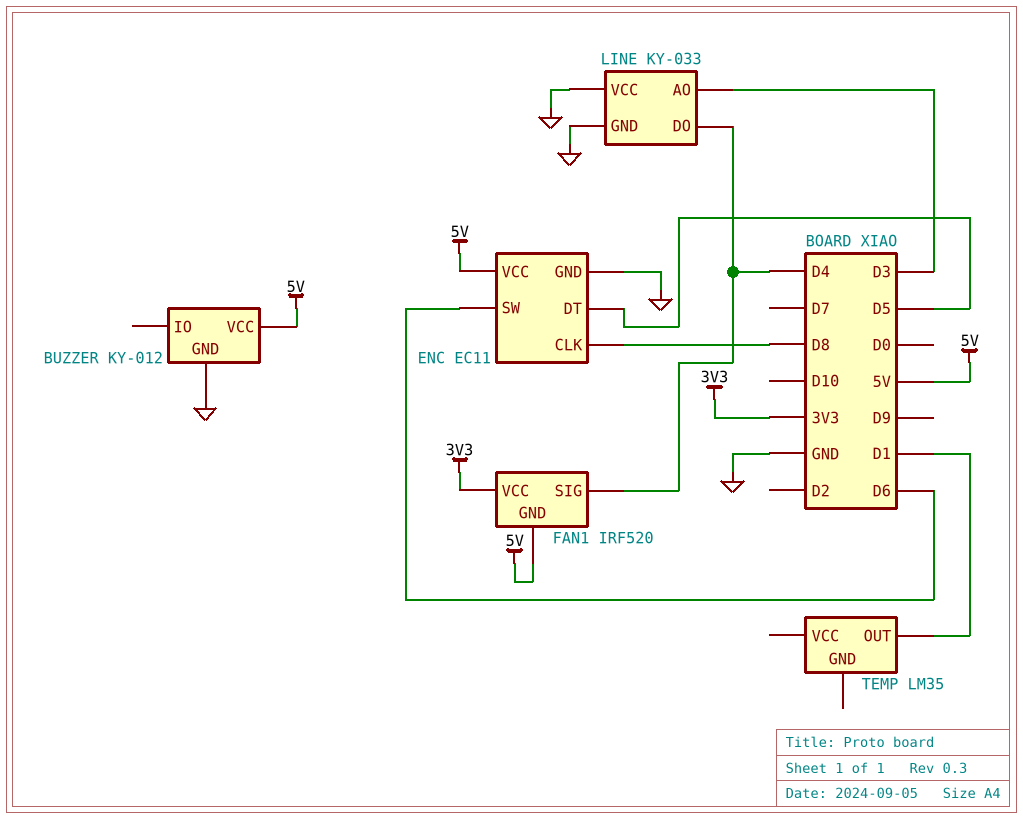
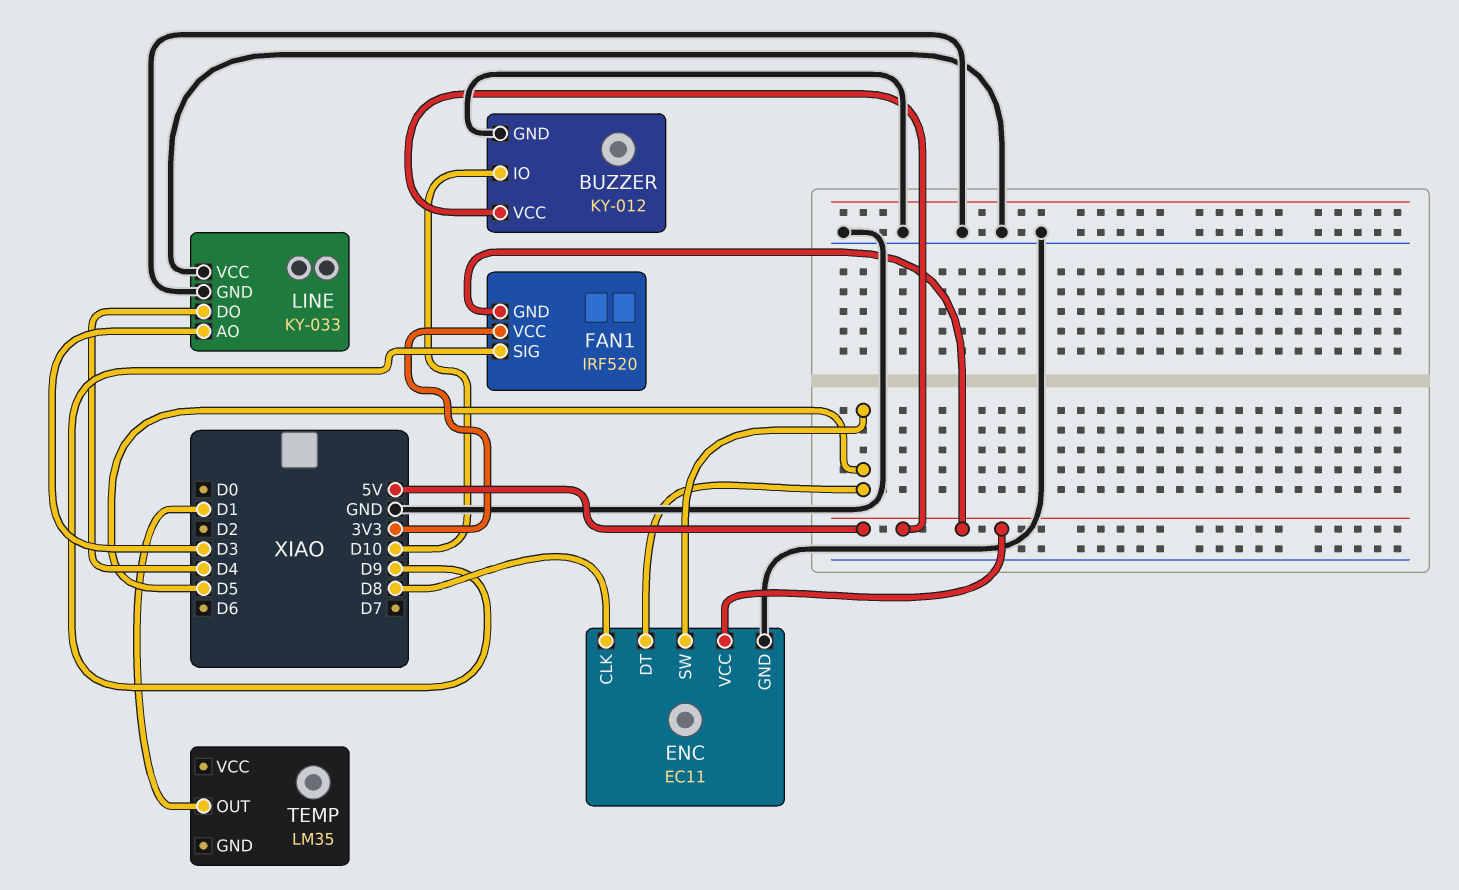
BUZZER pin IO: none -> D10
ENC pin SW: D6 -> D5
FAN1 pin SIG: D4 -> D9

